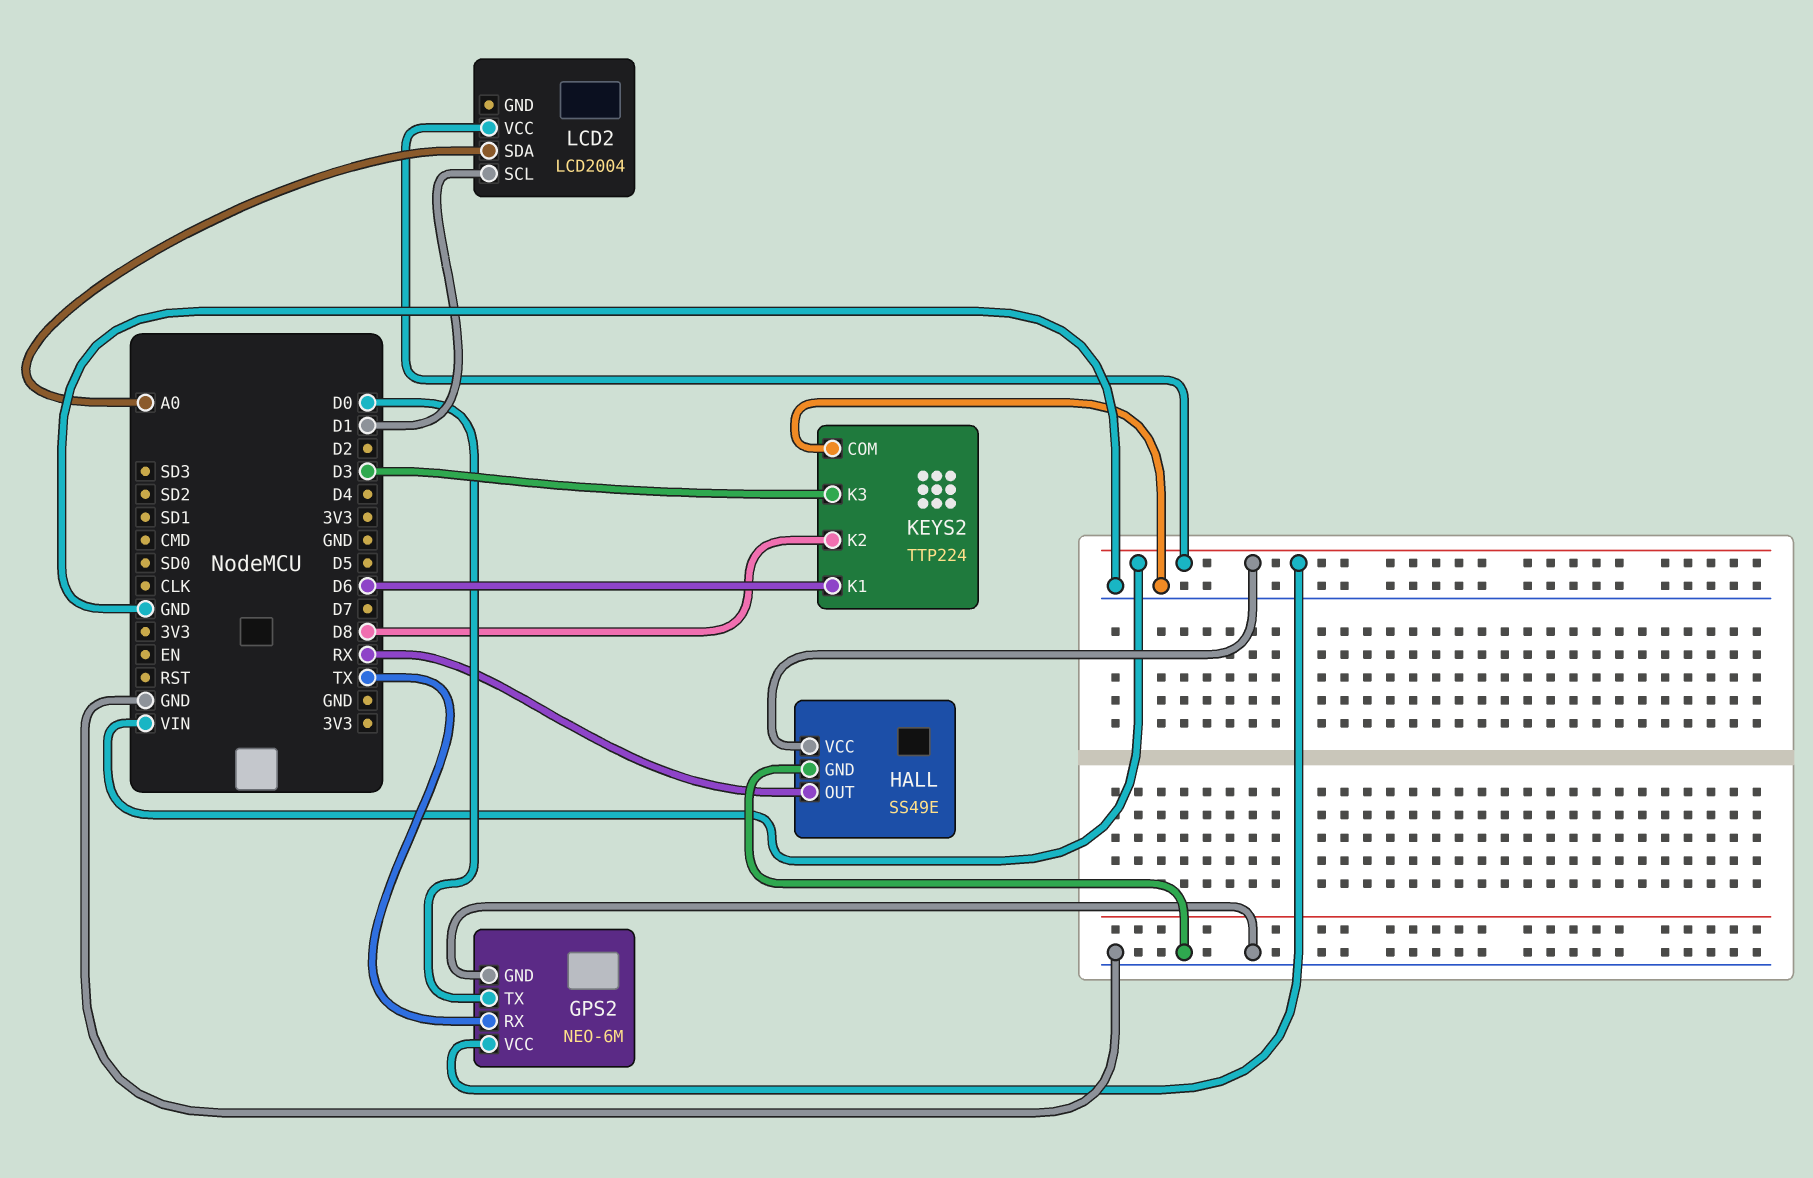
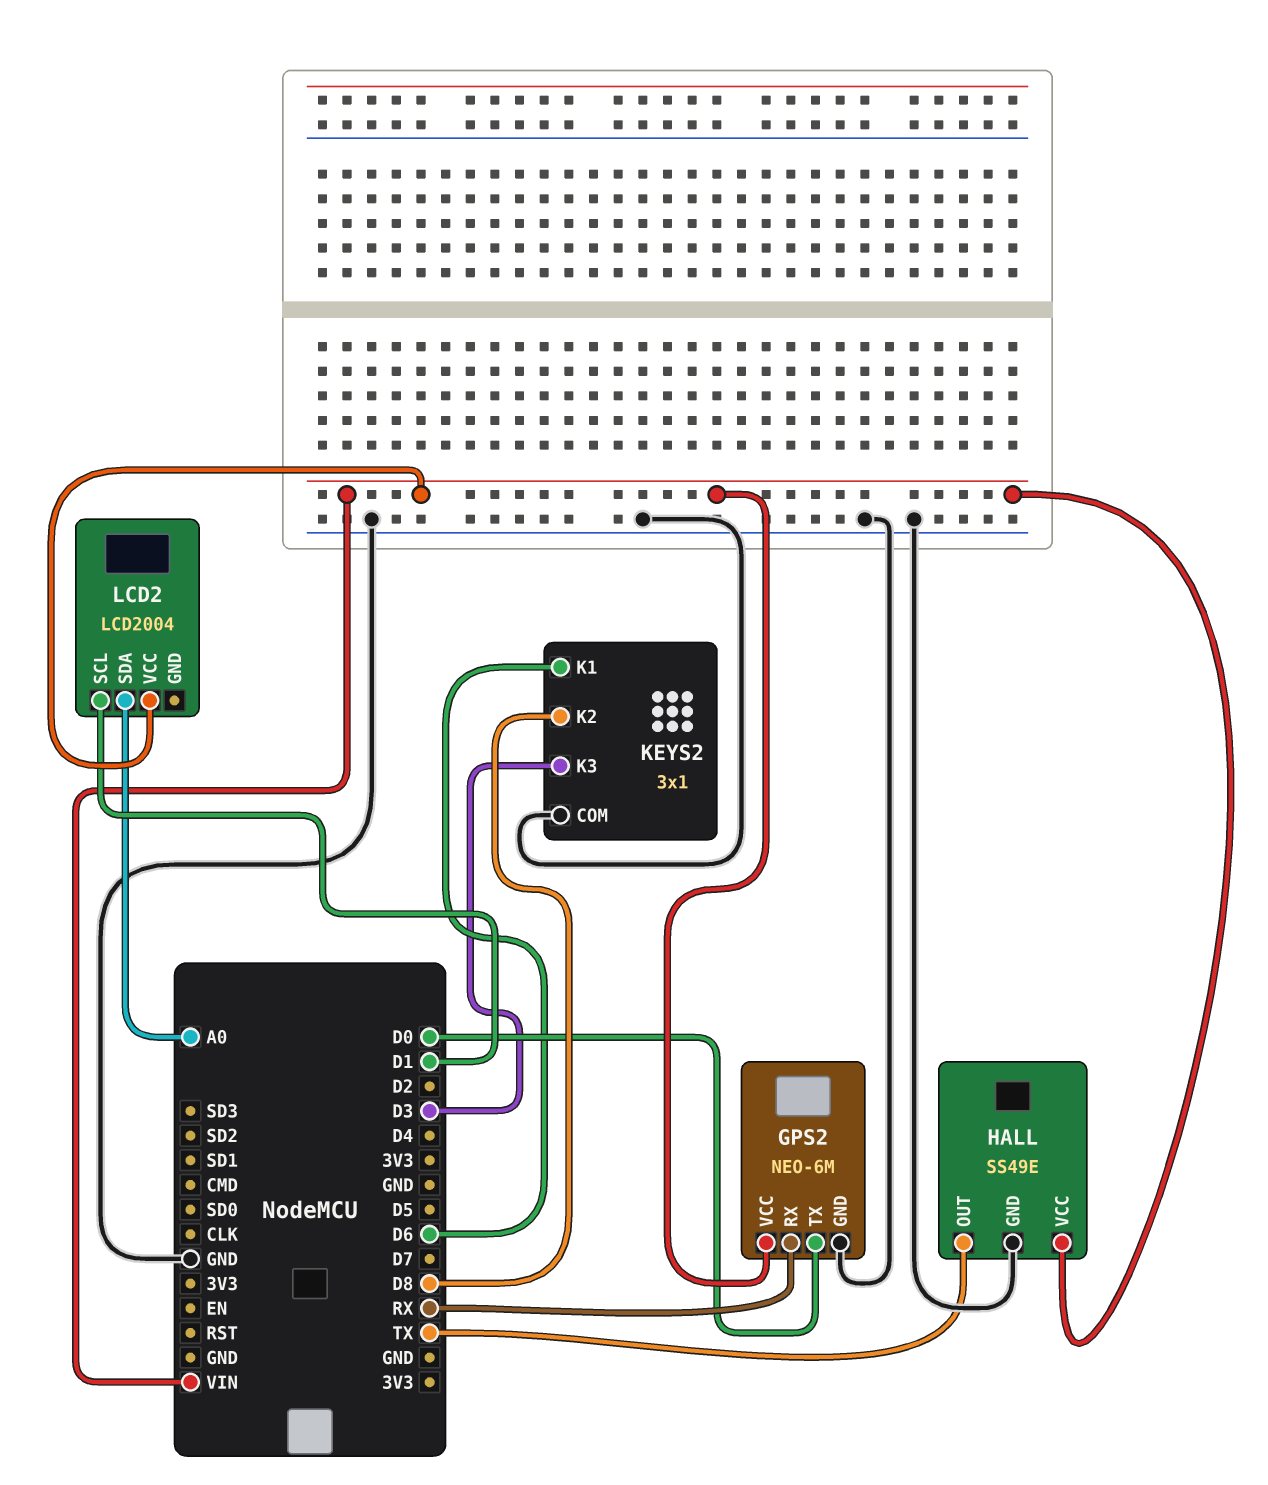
GPS2 pin RX: TX -> RX
HALL pin OUT: RX -> TX
KEYS2: TTP224 -> 3x1

